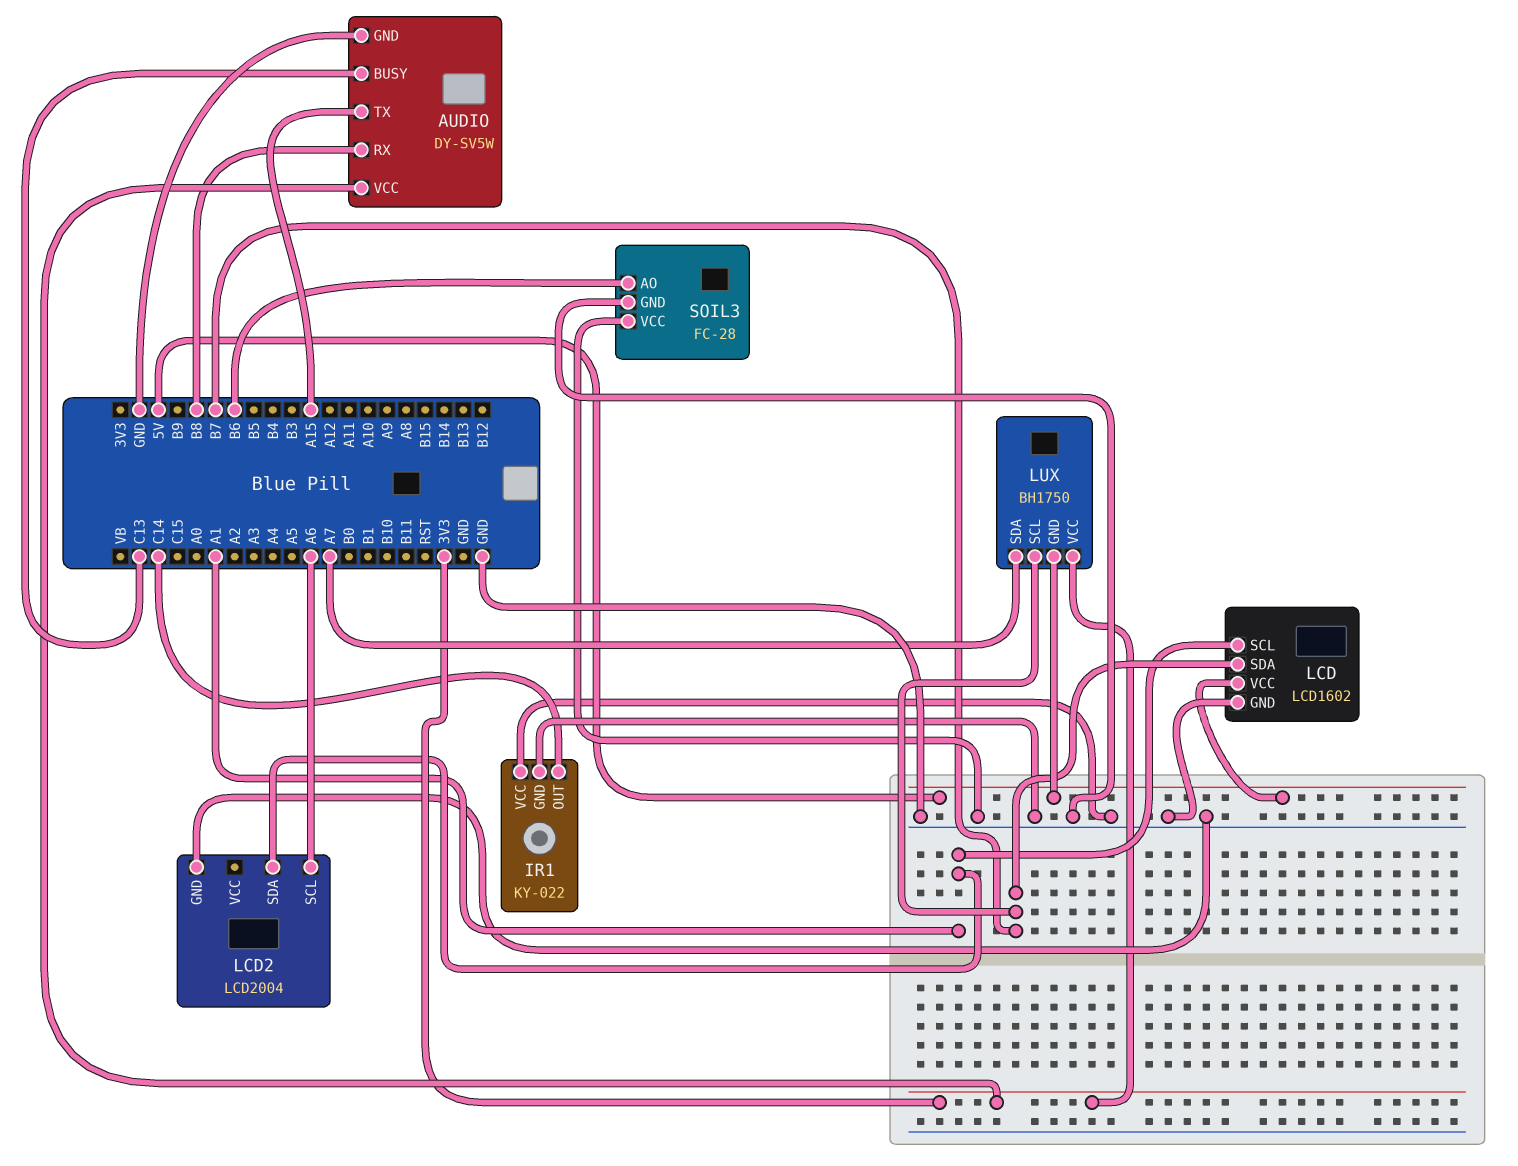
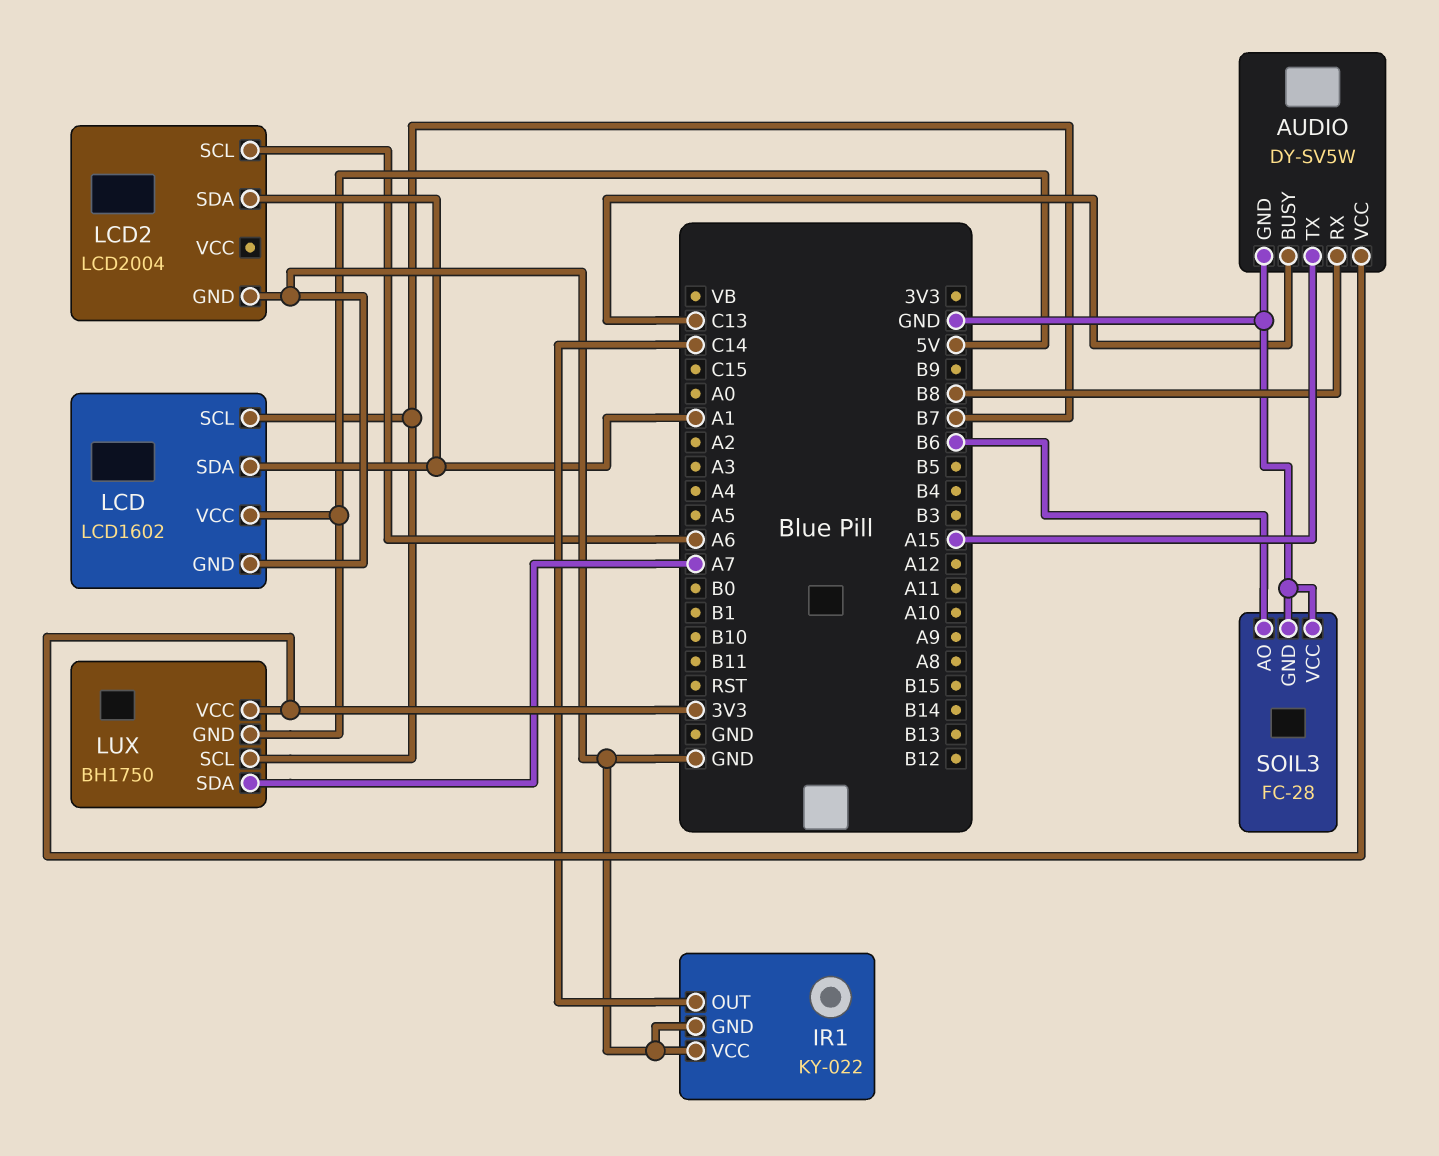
LCD pin SCL: A1 -> B7
LCD pin SDA: B7 -> A1

